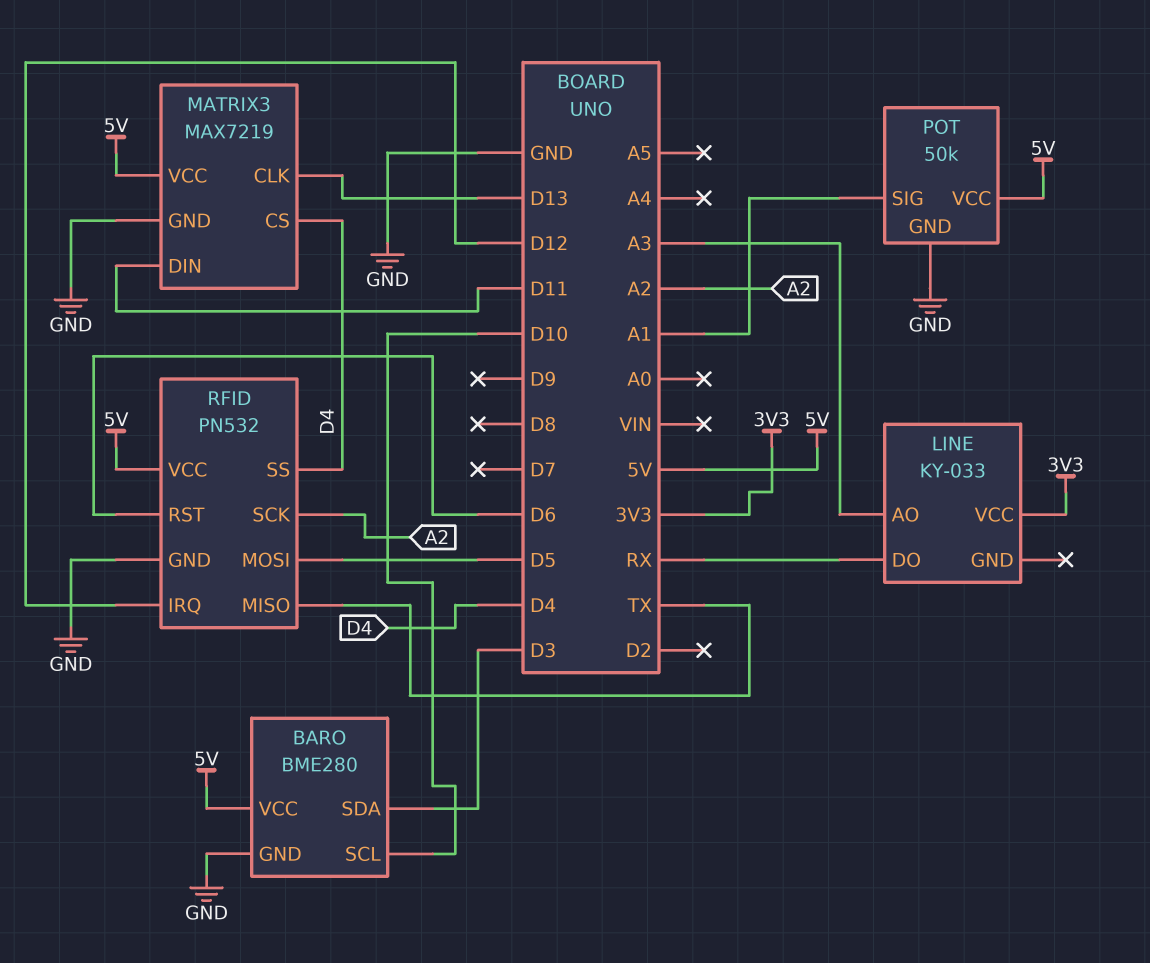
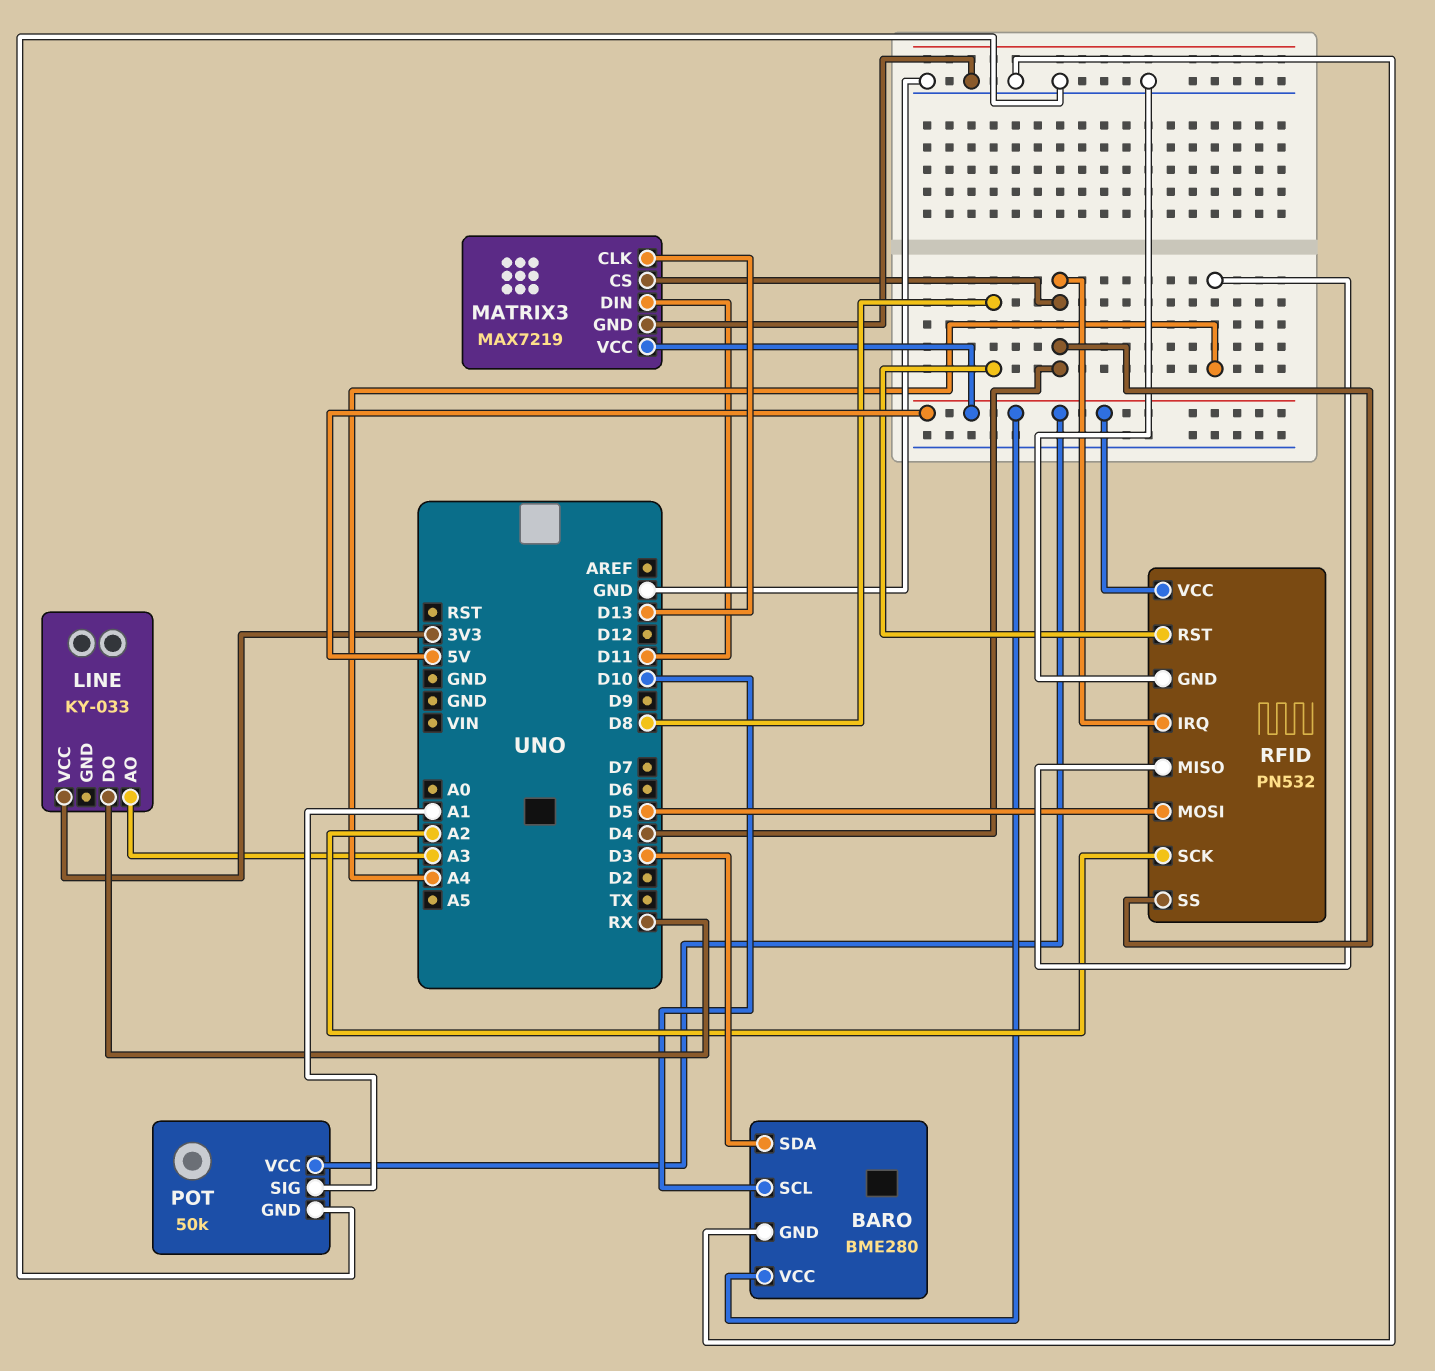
RFID pin IRQ: D12 -> D4
RFID pin MISO: TX -> A4
RFID pin RST: D6 -> D8

